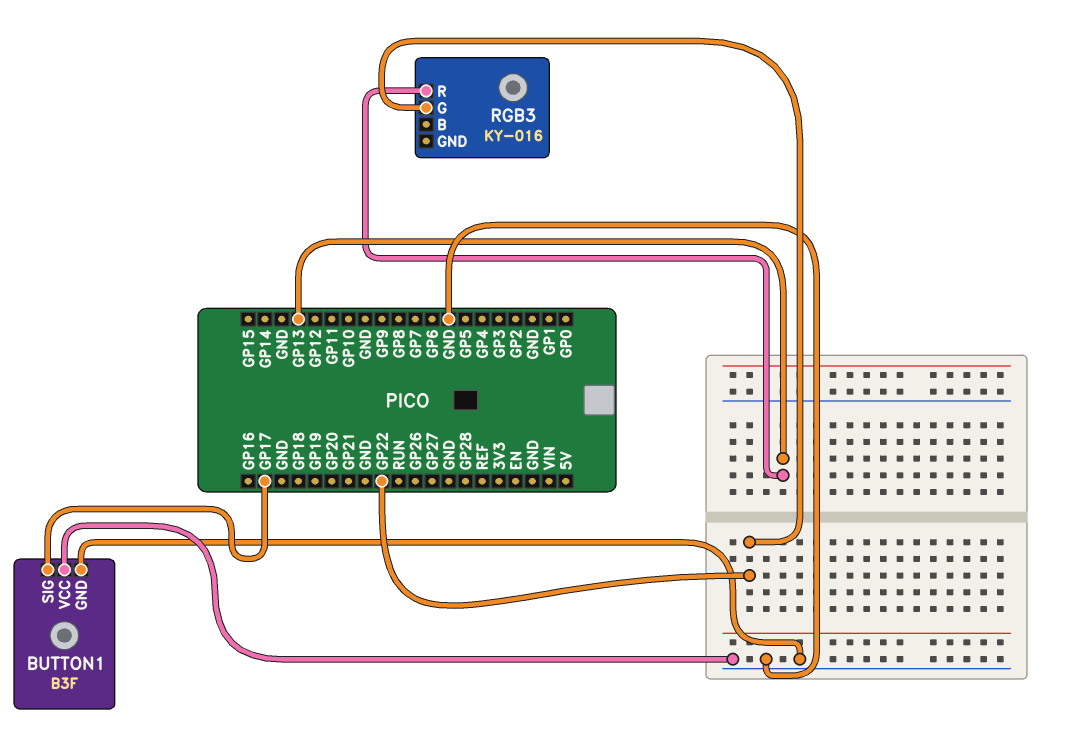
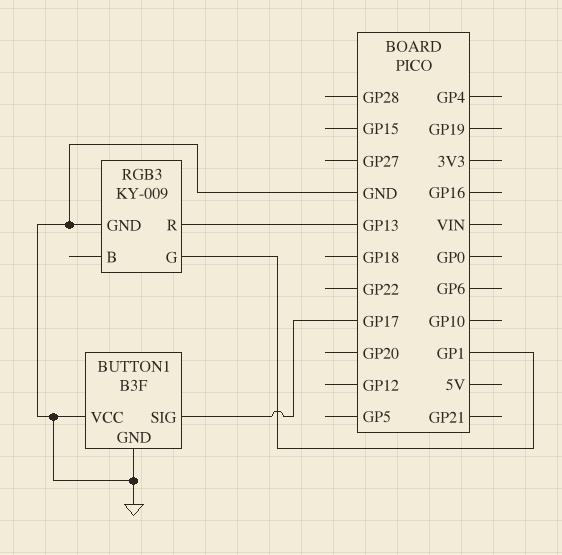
RGB3: KY-016 -> KY-009
RGB3 pin G: GP22 -> GP1
RGB3 pin GND: none -> GND

